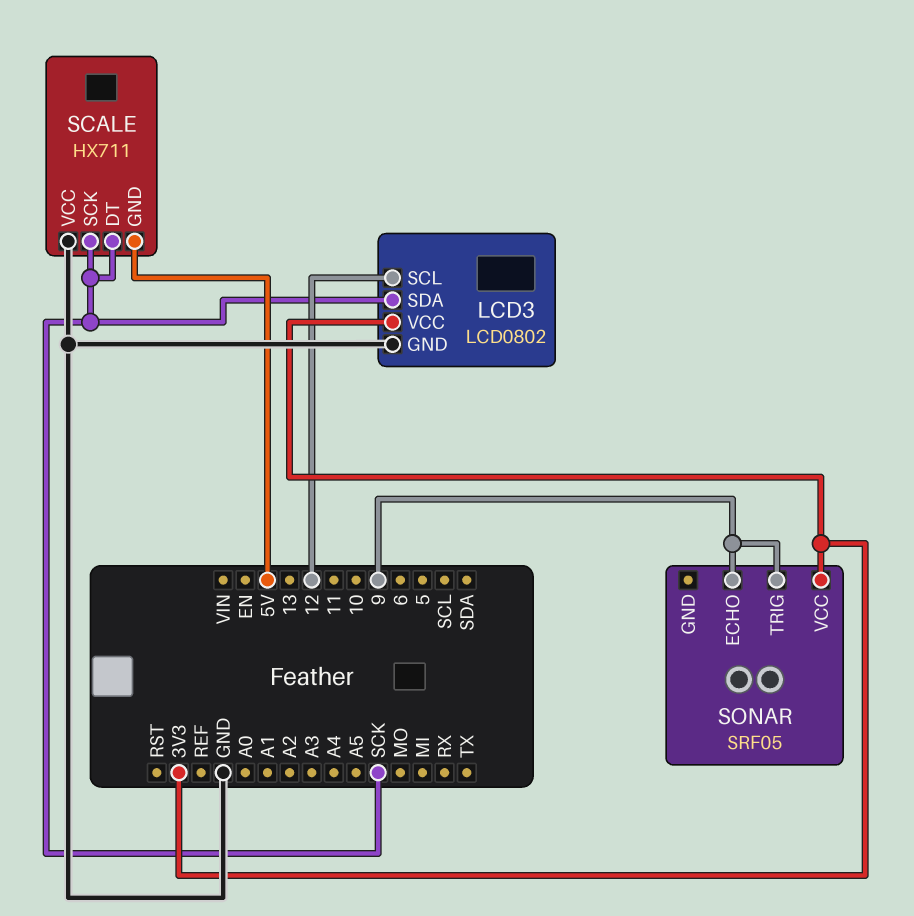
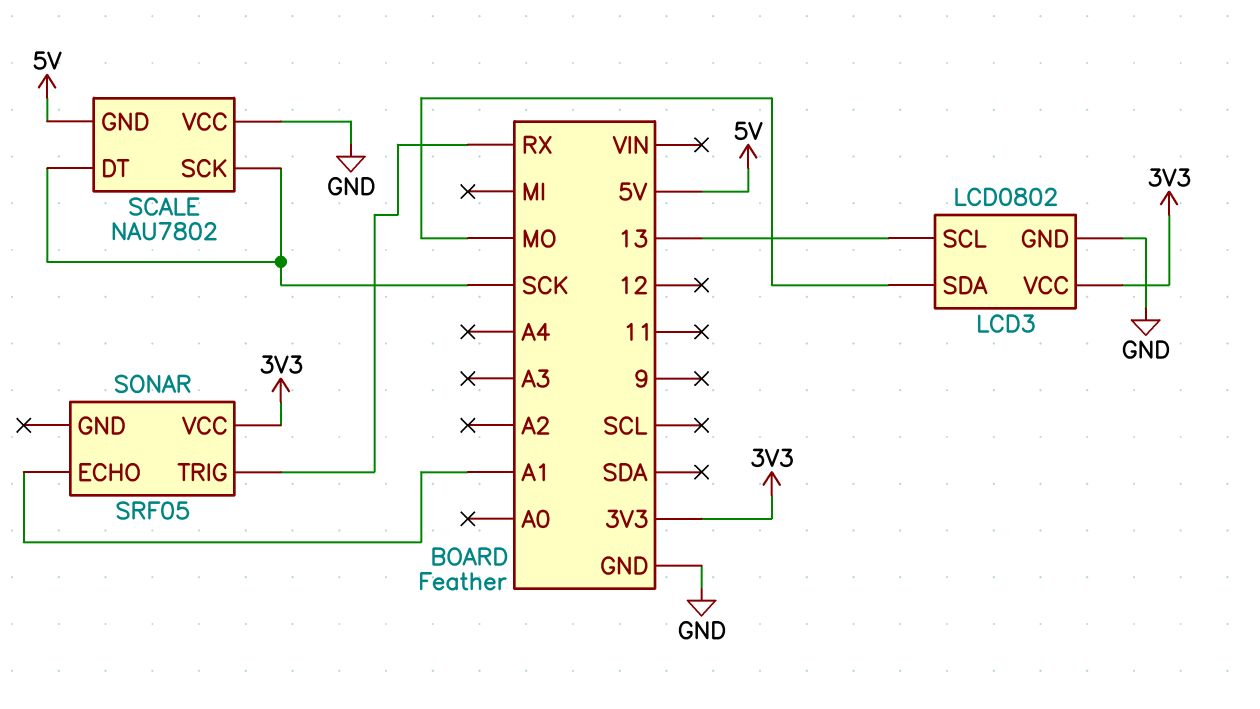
LCD3 pin SCL: 12 -> 13
LCD3 pin SDA: SCK -> MO
SCALE: HX711 -> NAU7802
SONAR pin ECHO: 9 -> A1
SONAR pin TRIG: 9 -> RX

